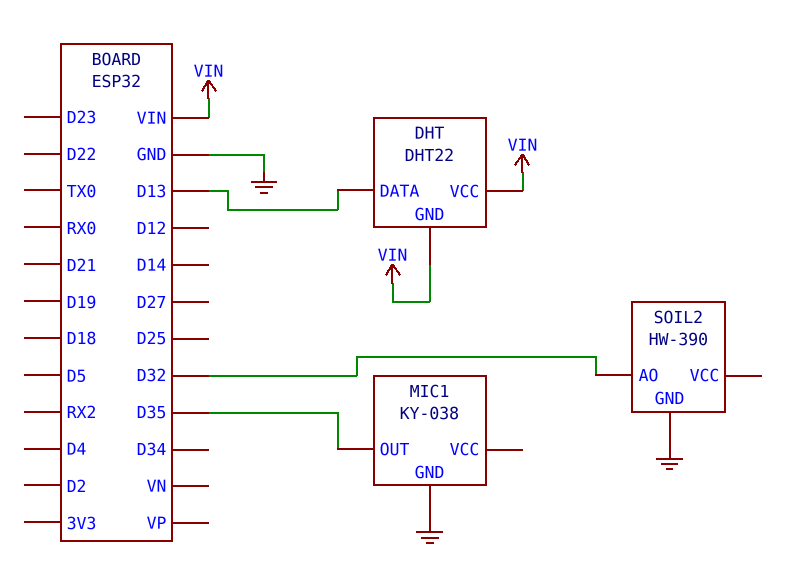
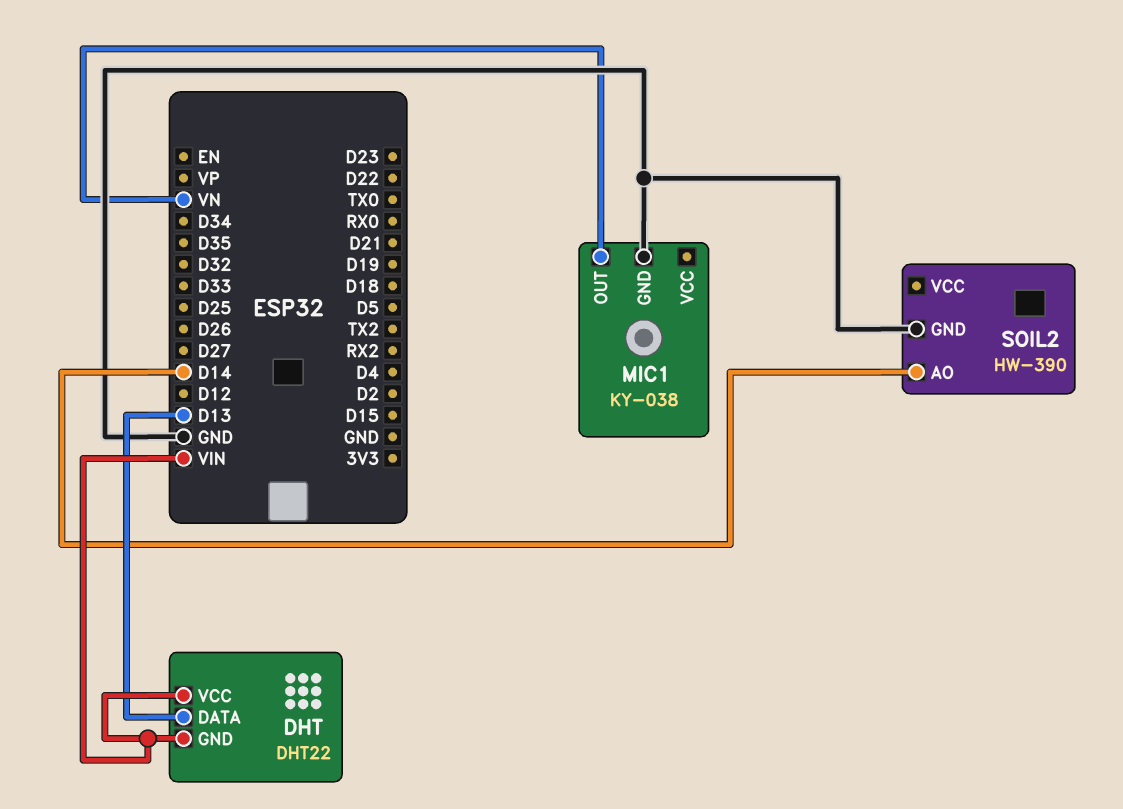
MIC1 pin OUT: D35 -> VN
SOIL2 pin AO: D32 -> D14

